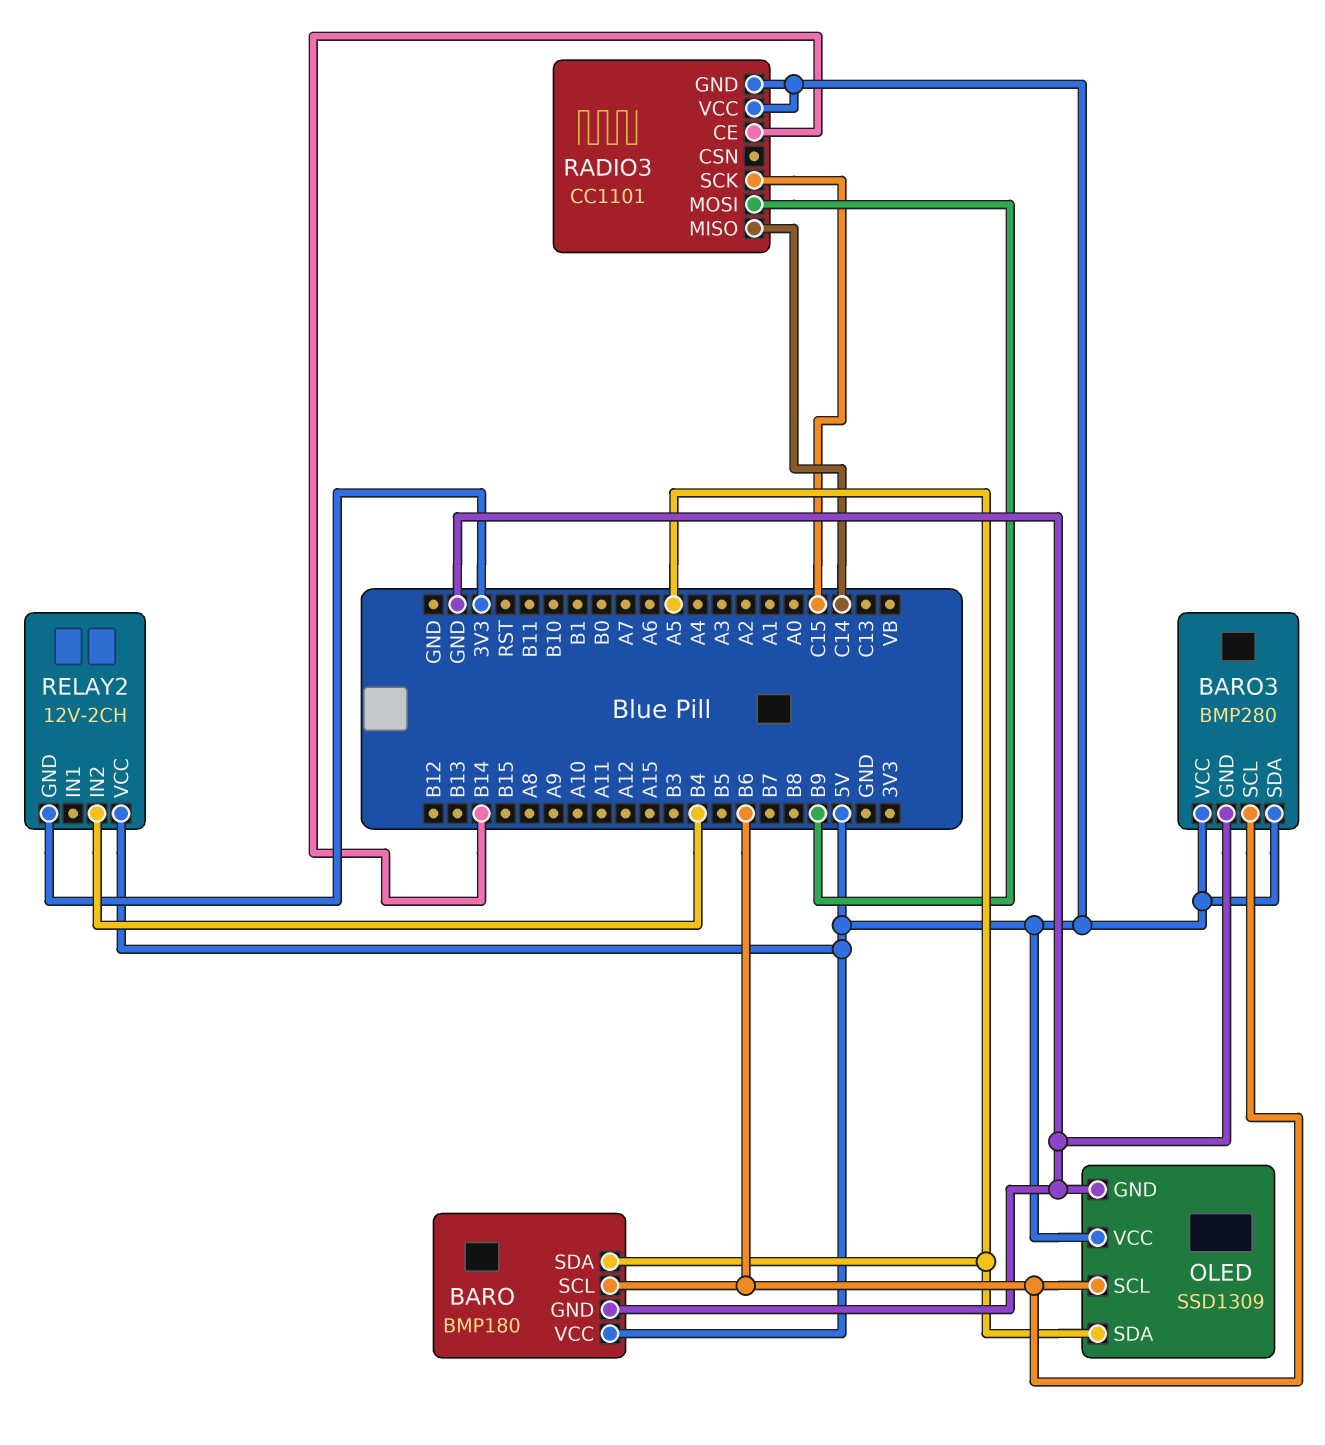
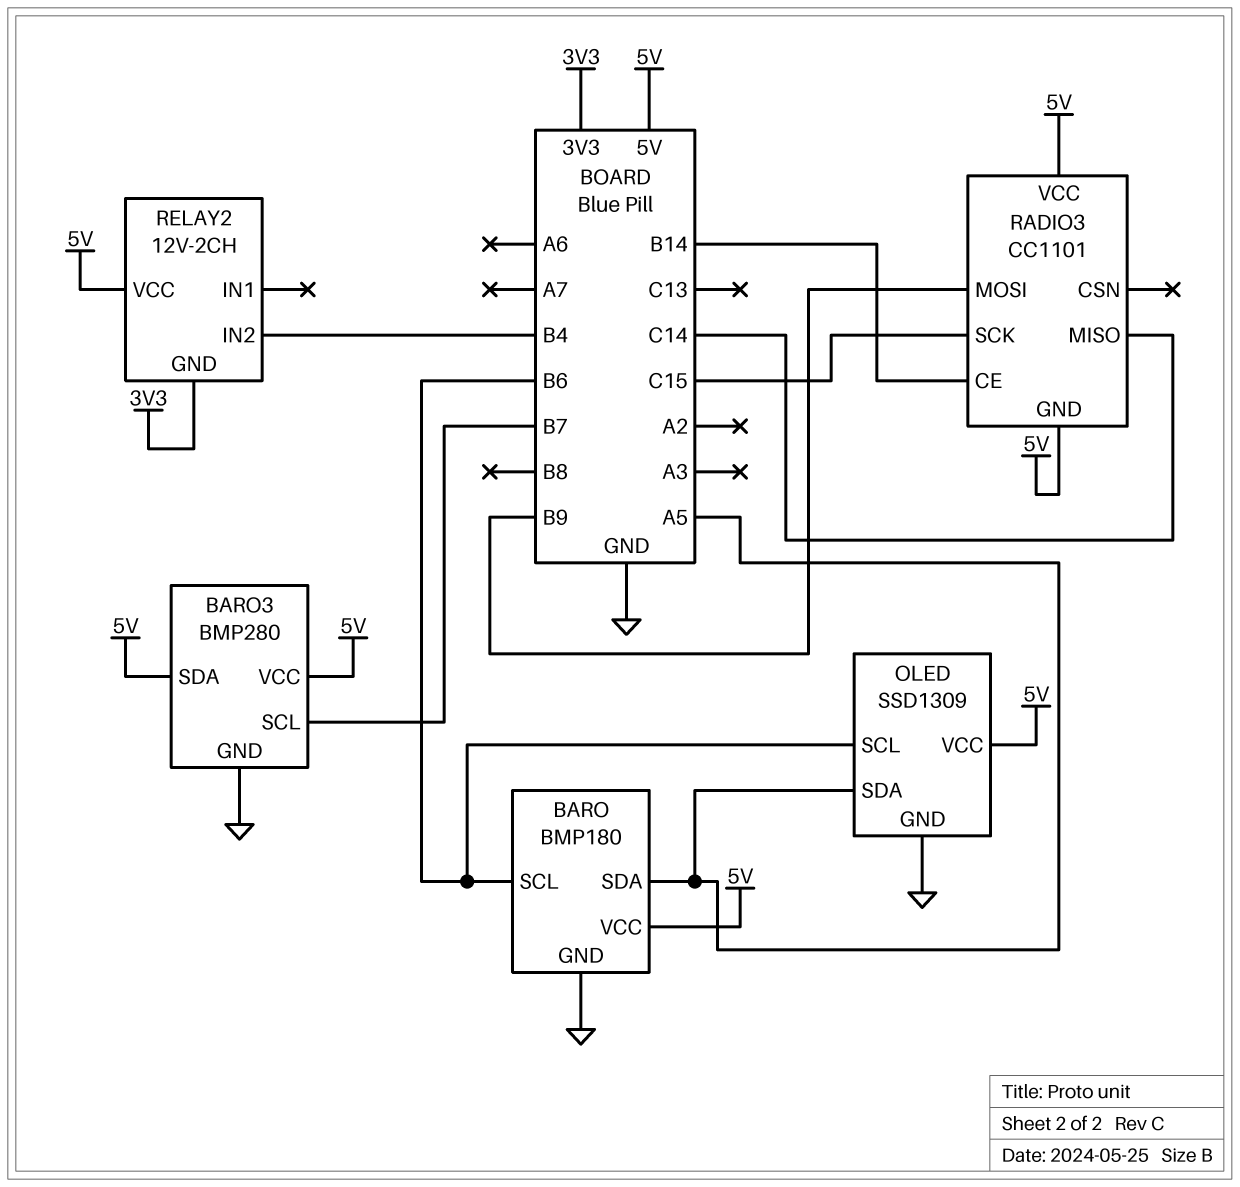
BARO3 pin SCL: B6 -> B7

